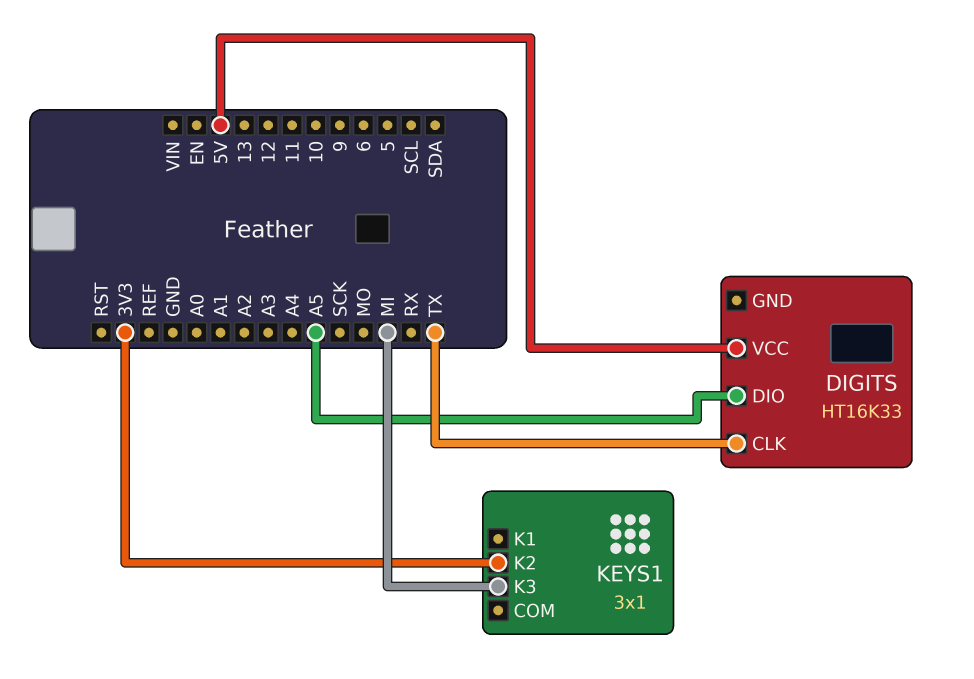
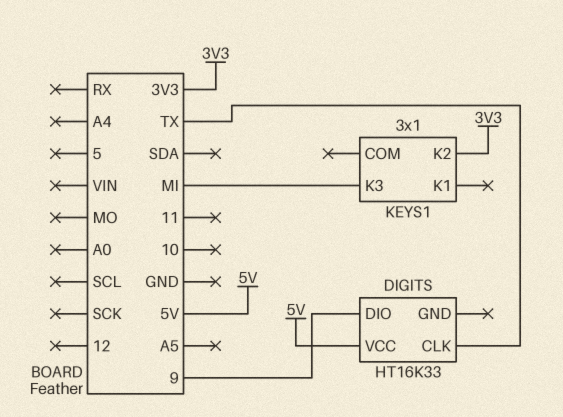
DIGITS pin DIO: A5 -> 9

